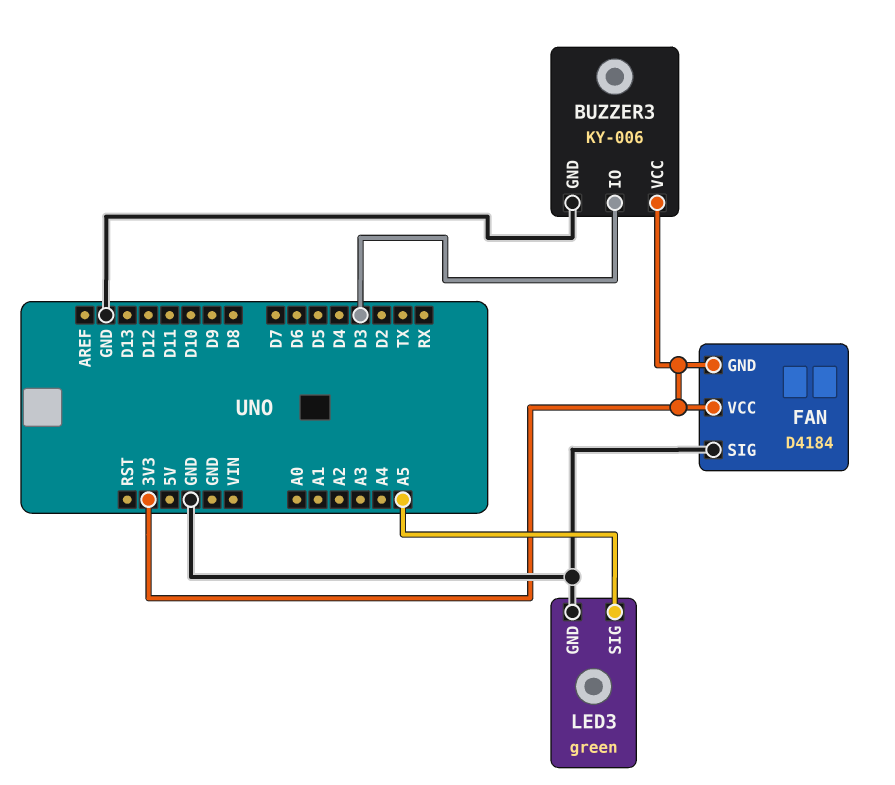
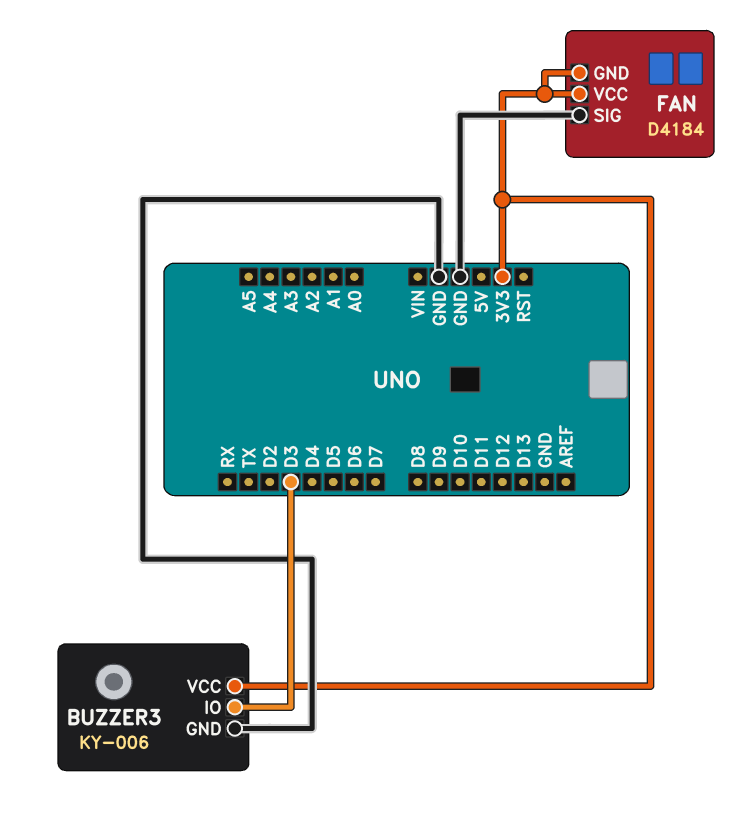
LED3: green -> none
LED3 pin GND: GND -> none
LED3 pin SIG: A5 -> none

